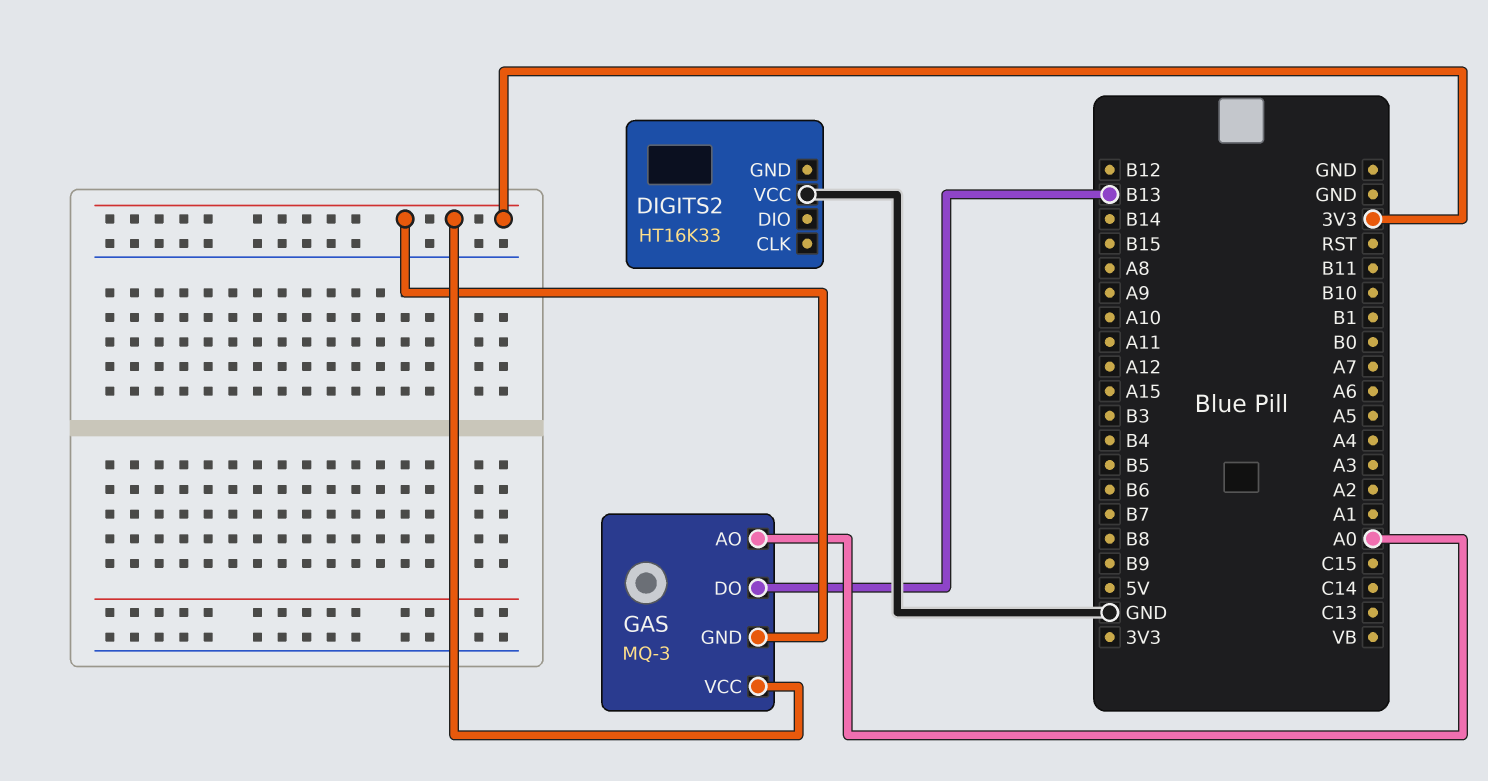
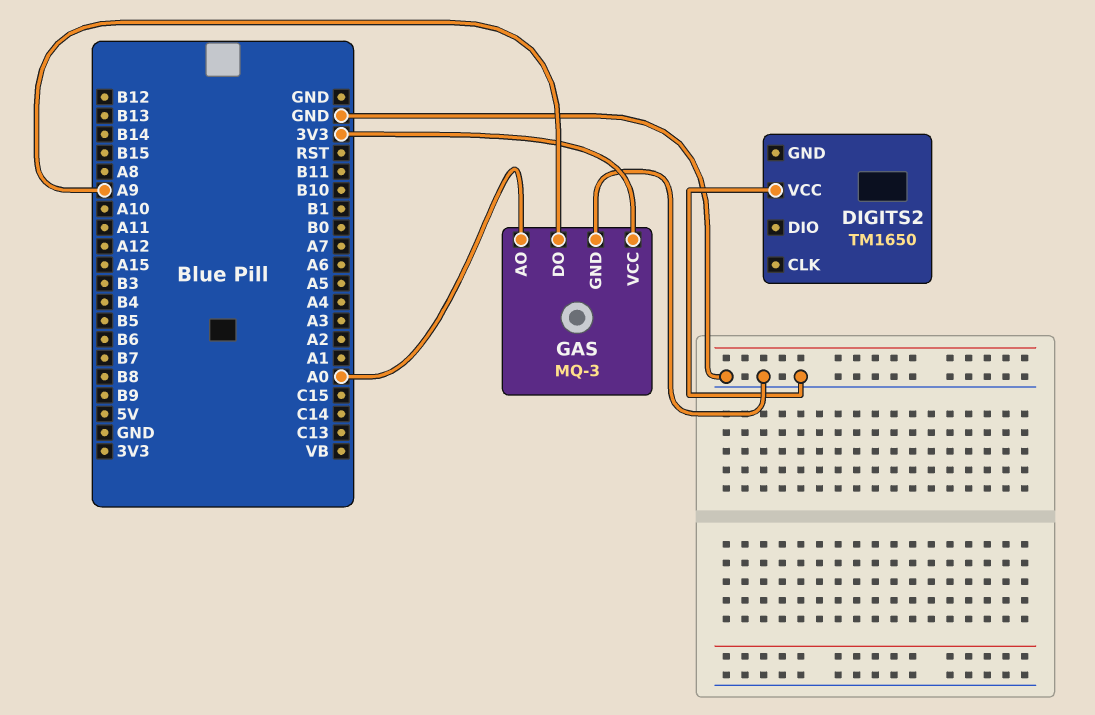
DIGITS2: HT16K33 -> TM1650
GAS pin DO: B13 -> A9
GAS pin GND: 3V3 -> GND

